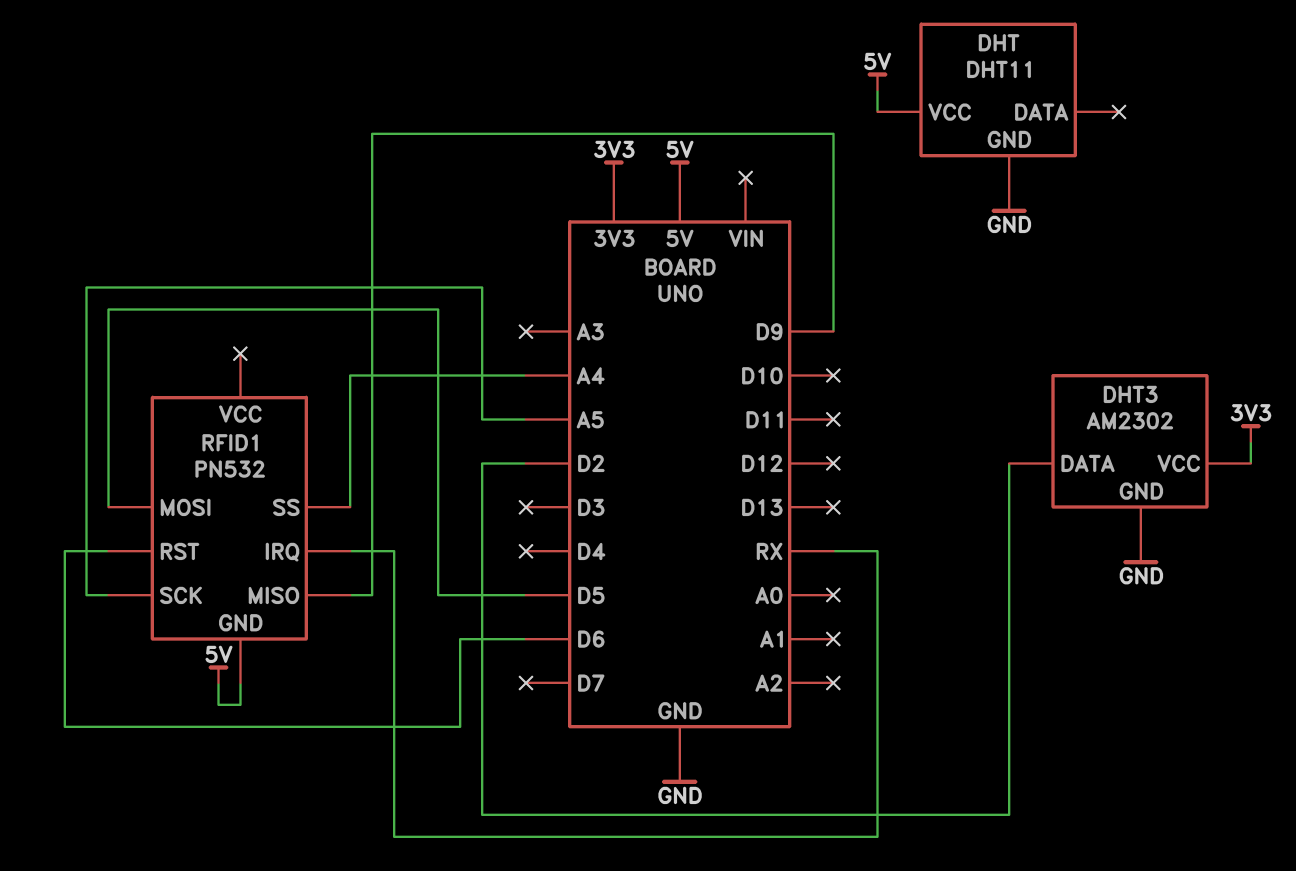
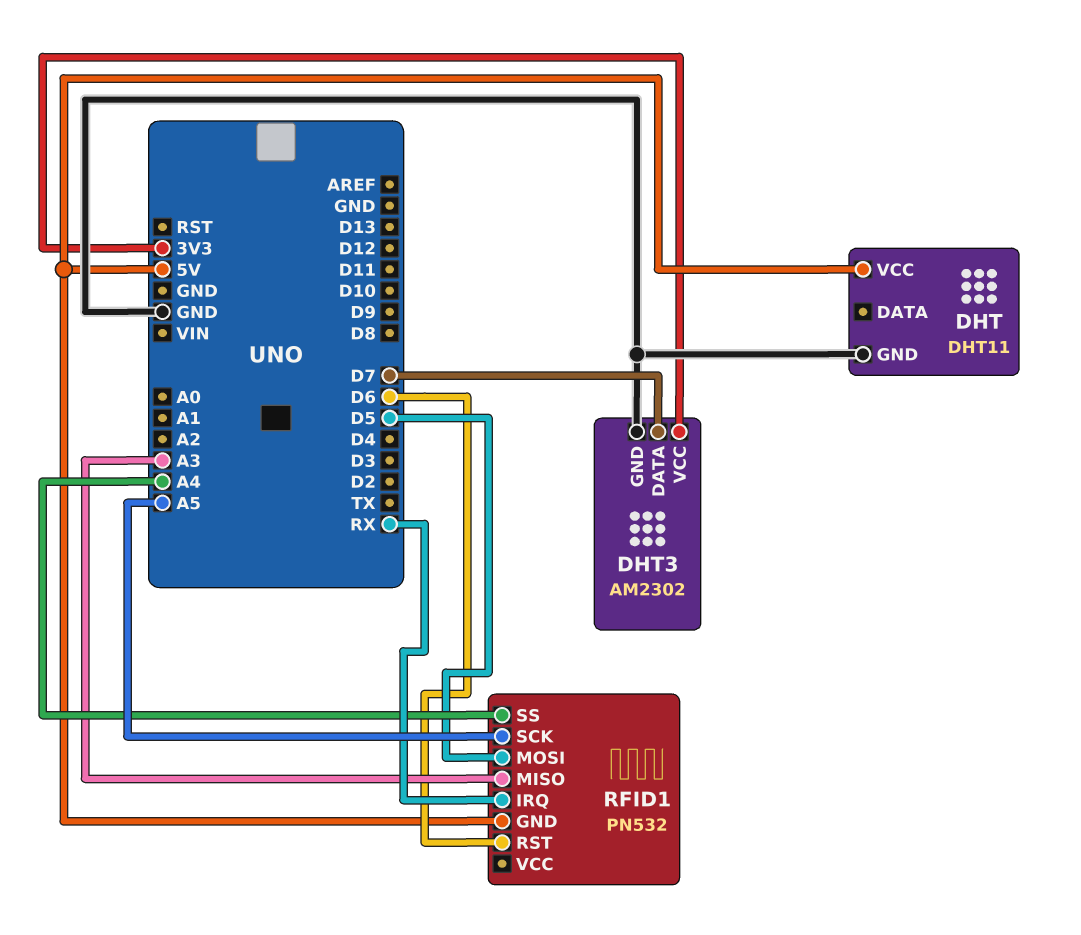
DHT3 pin DATA: D2 -> D7
RFID1 pin MISO: D9 -> A3

